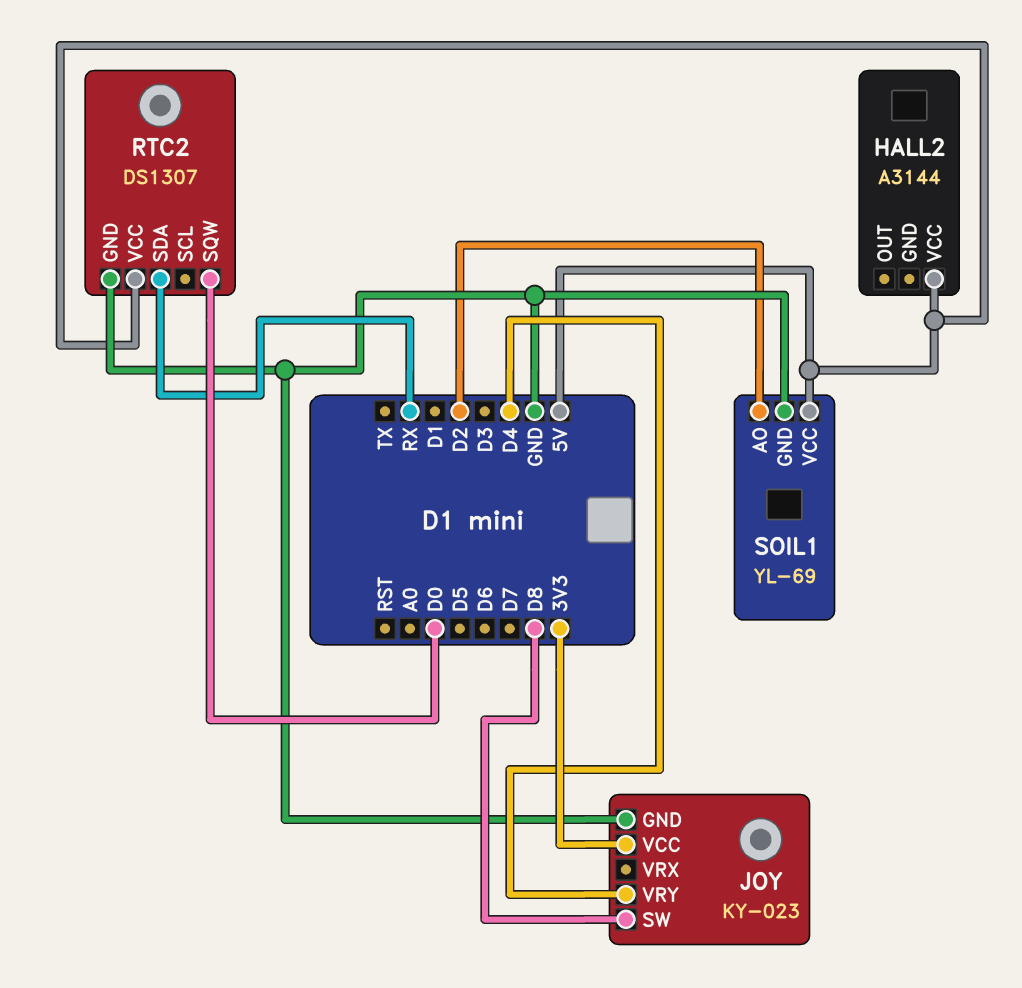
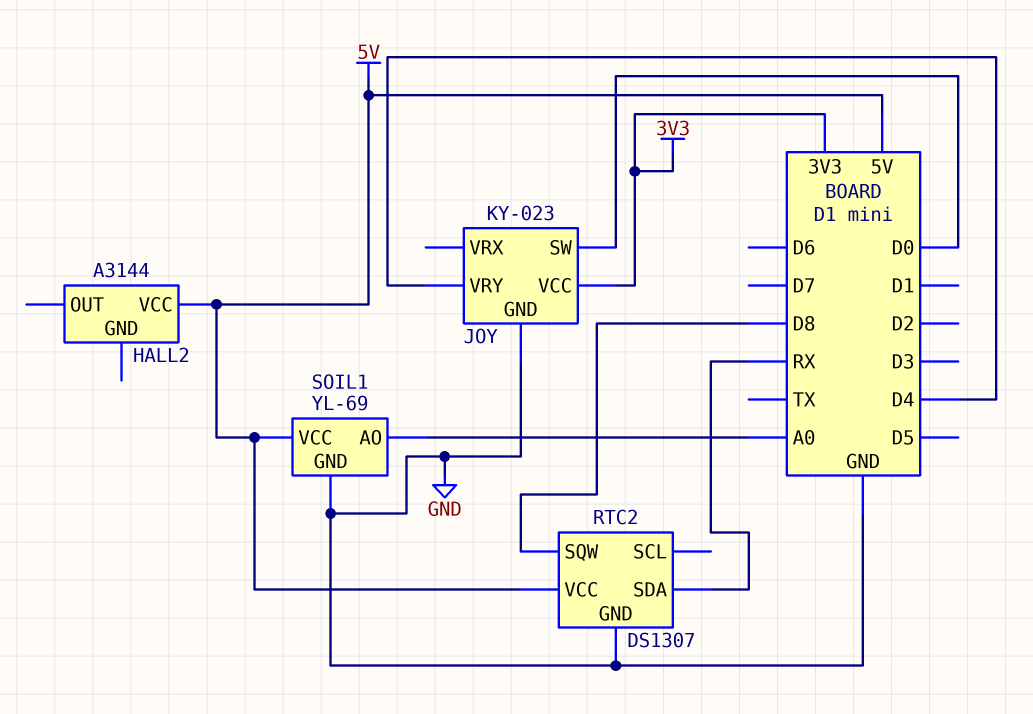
JOY pin SW: D8 -> D0
RTC2 pin SQW: D0 -> D8
SOIL1 pin AO: D2 -> A0

